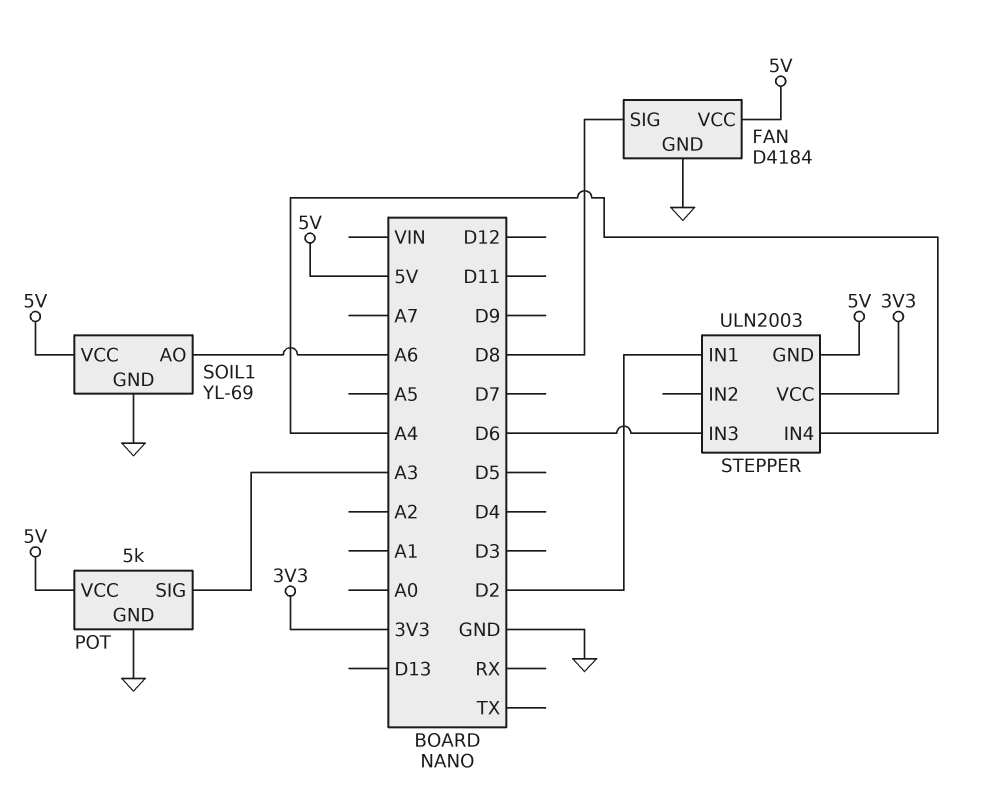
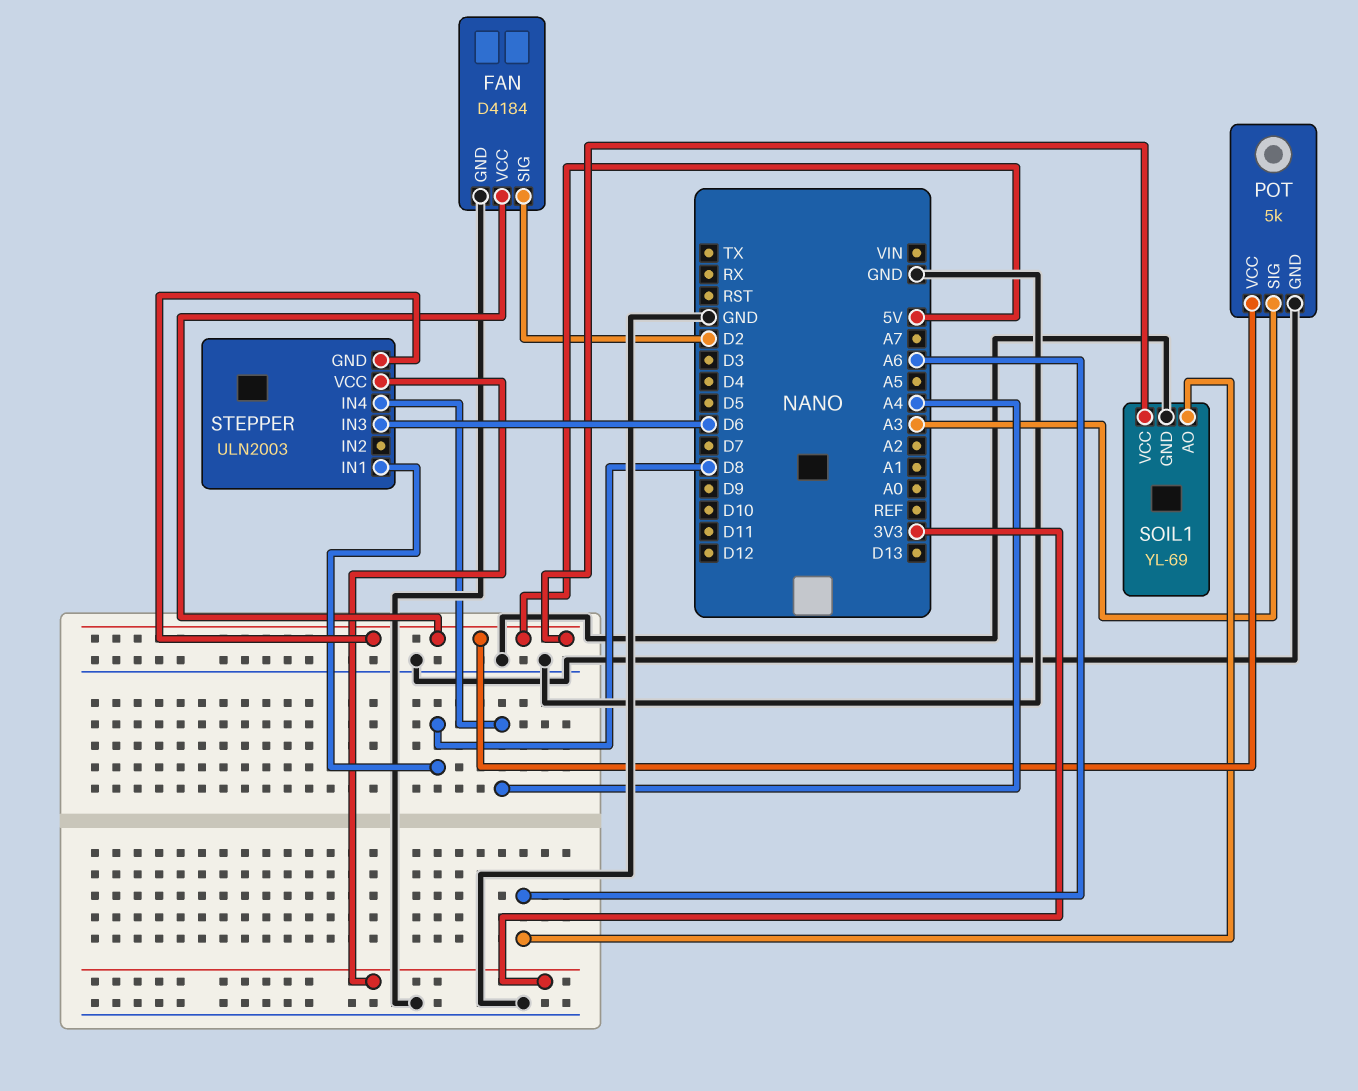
FAN pin SIG: D8 -> D2
STEPPER pin IN1: D2 -> D8

